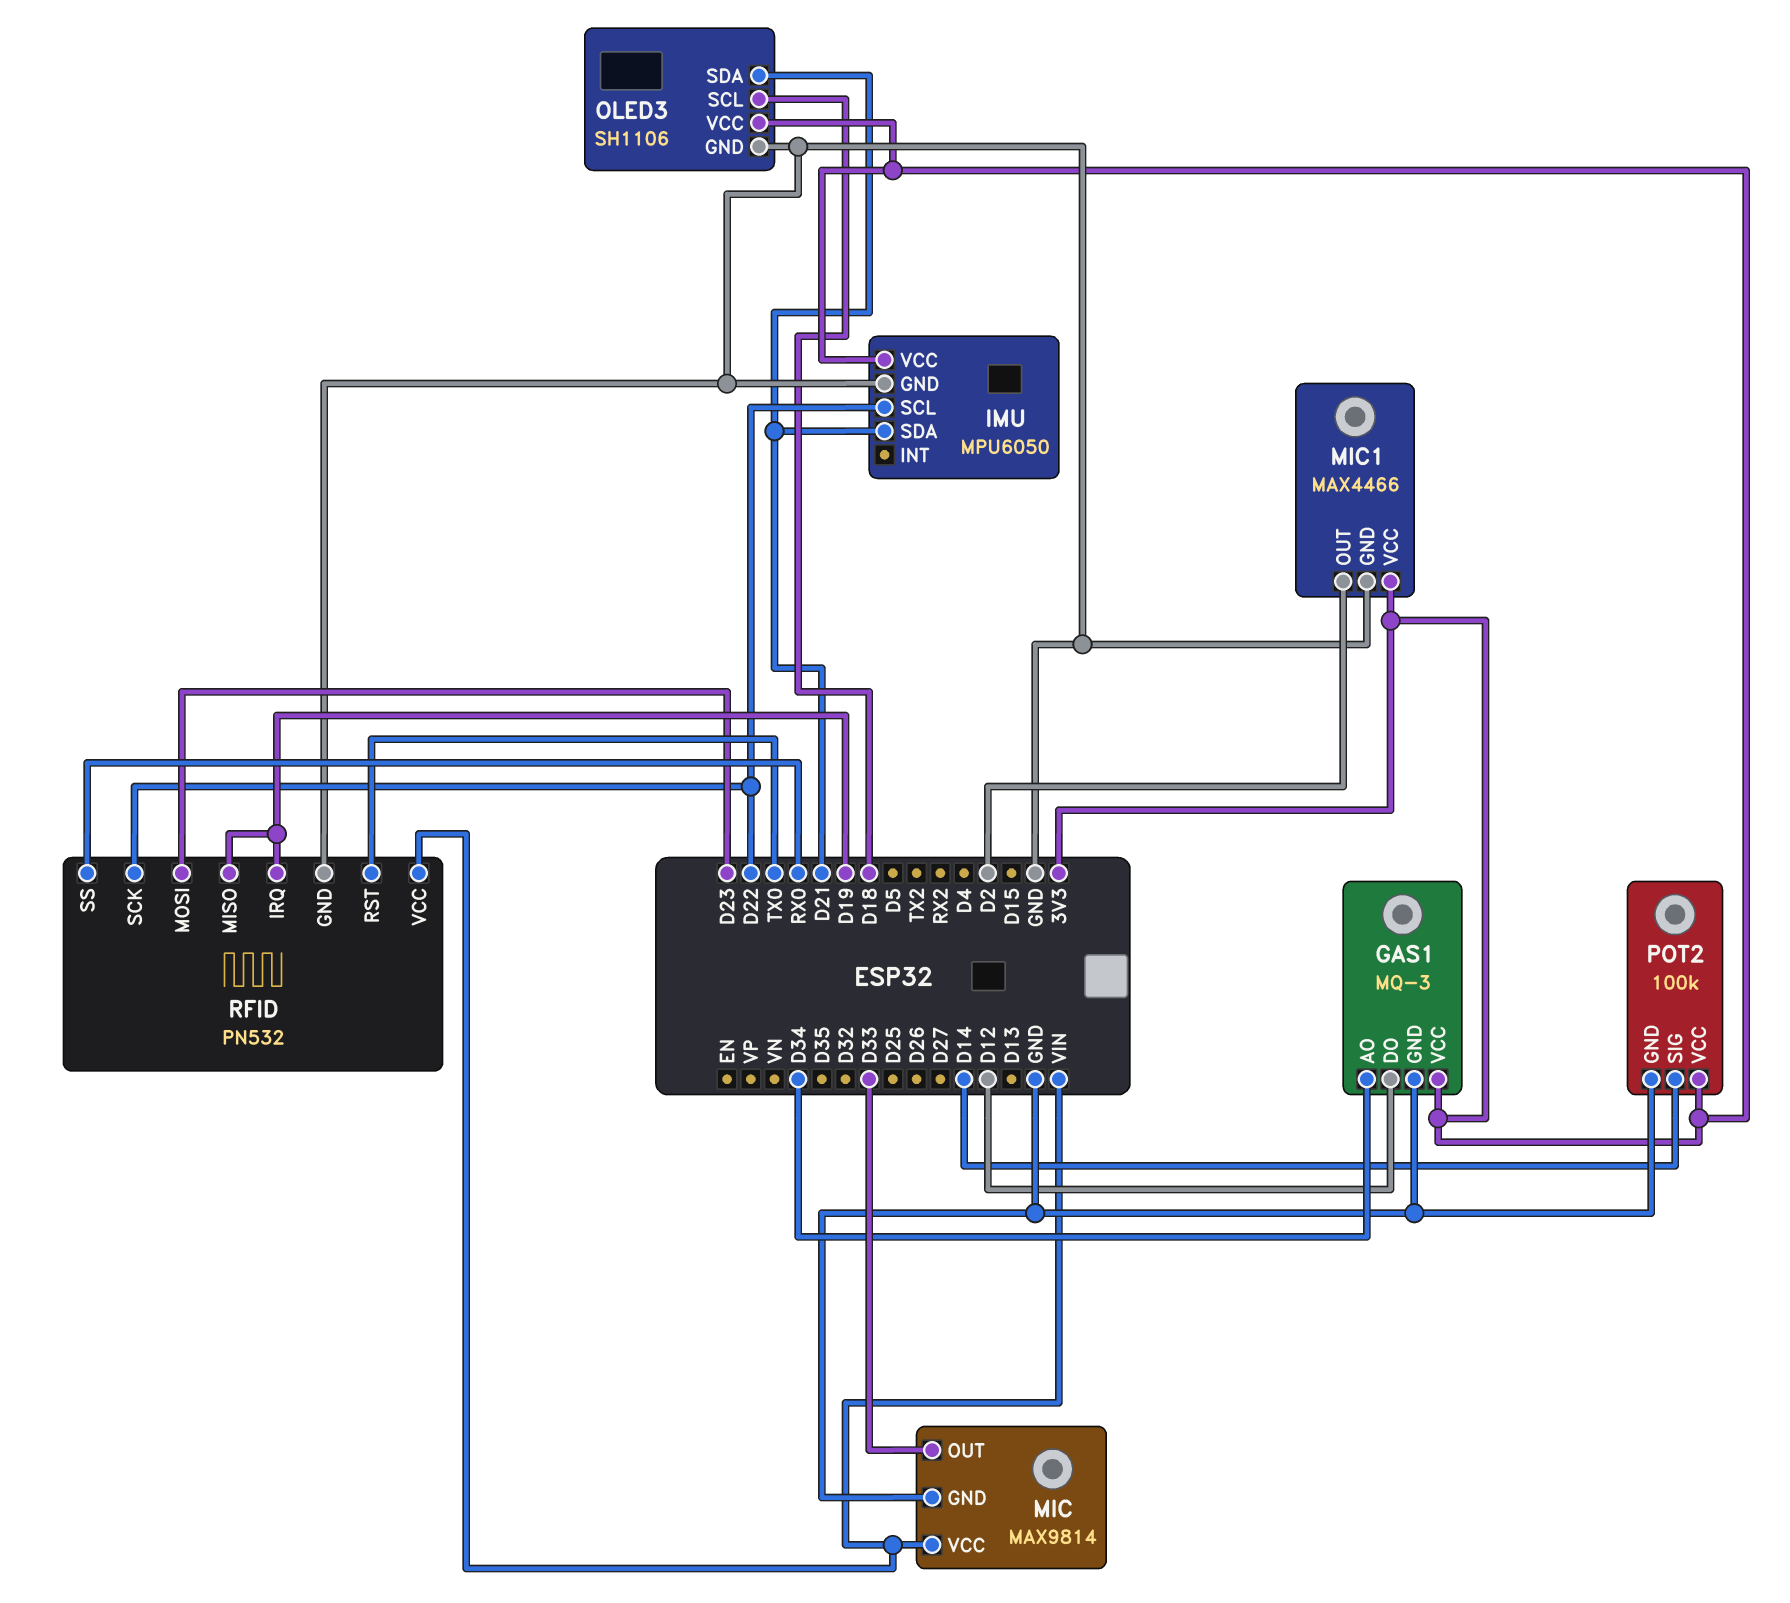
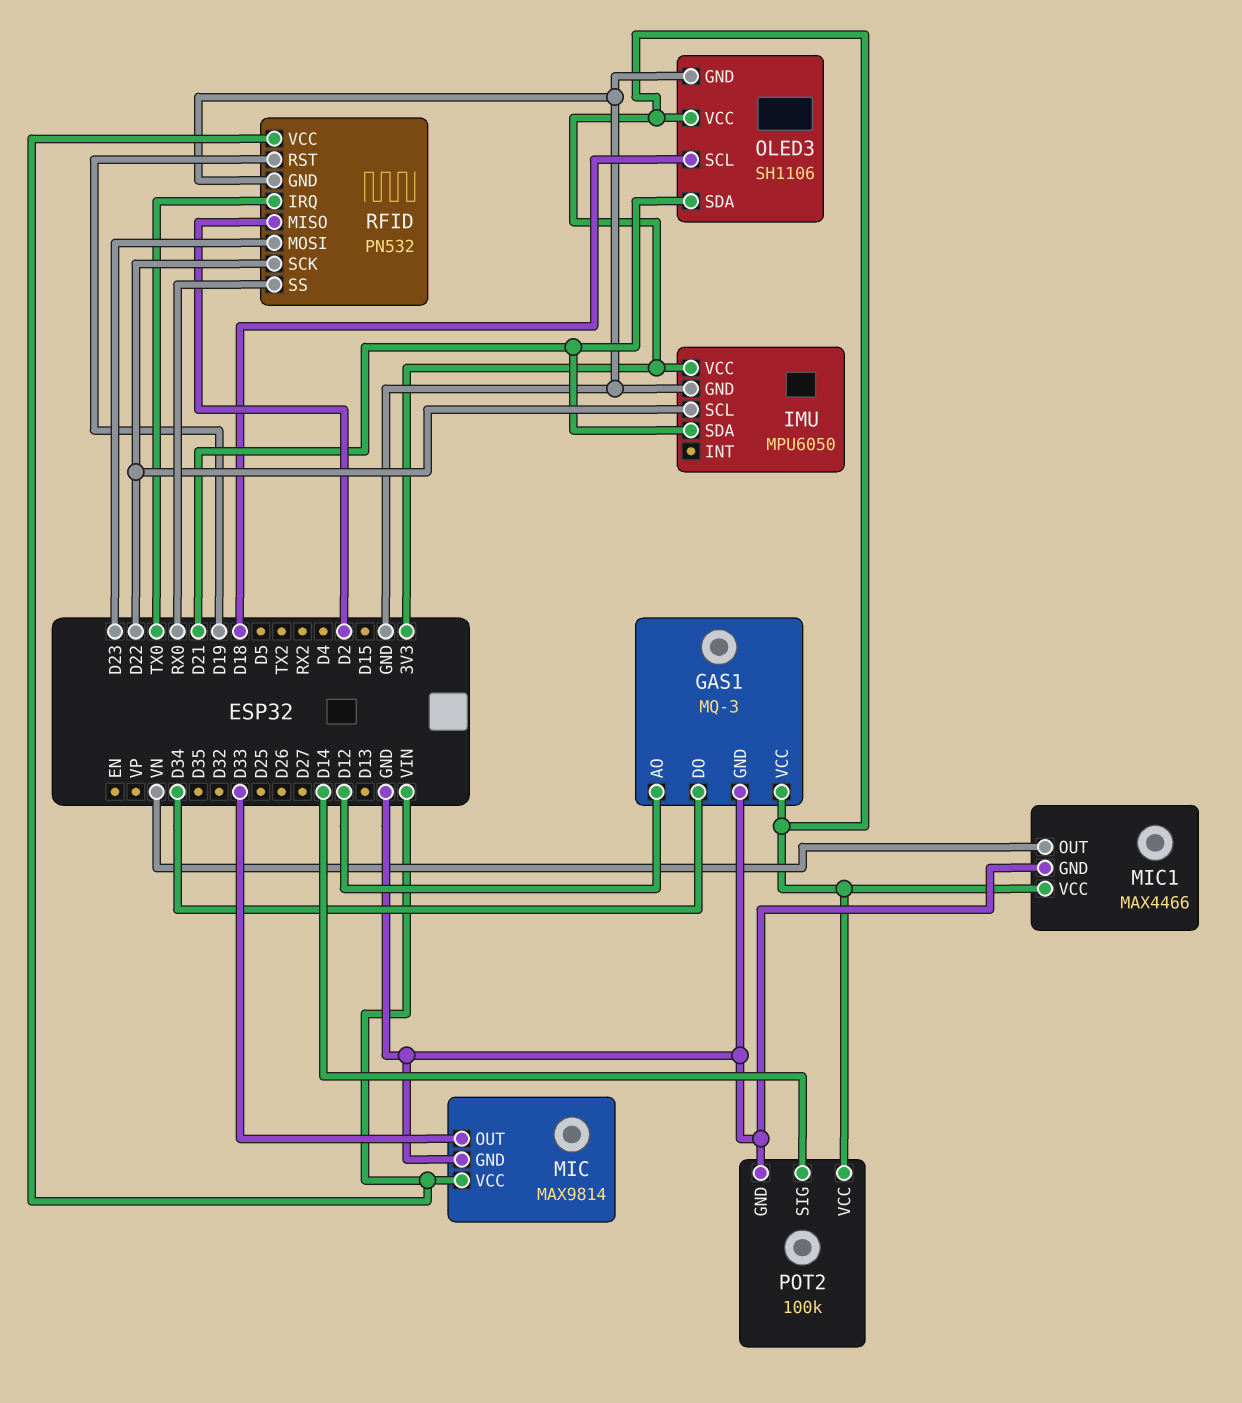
GAS1 pin AO: D34 -> D12
GAS1 pin DO: D12 -> D34
MIC1 pin OUT: D2 -> VN
RFID pin IRQ: D19 -> TX0
RFID pin MISO: D19 -> D2
RFID pin RST: TX0 -> D19

